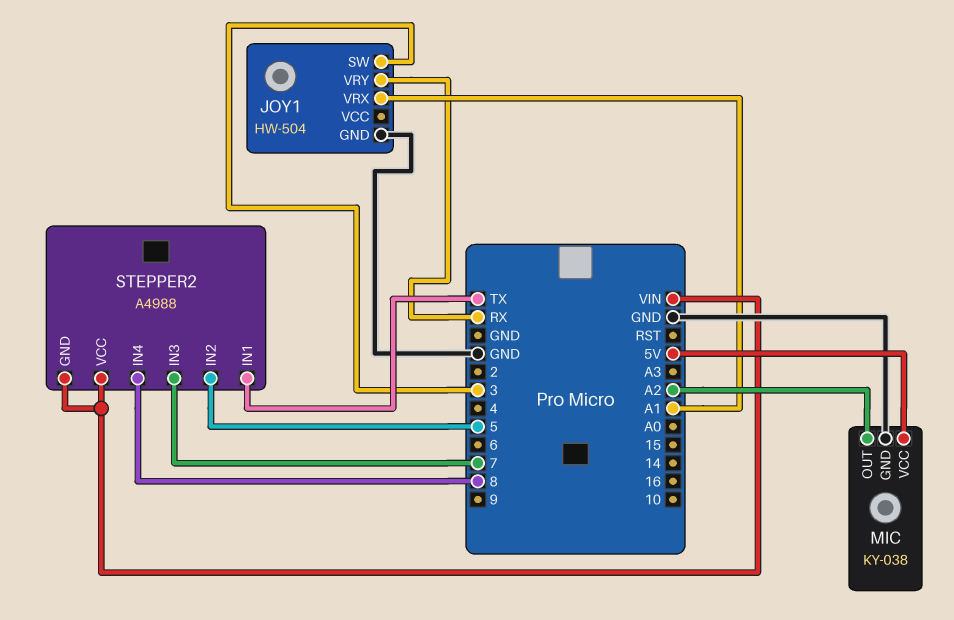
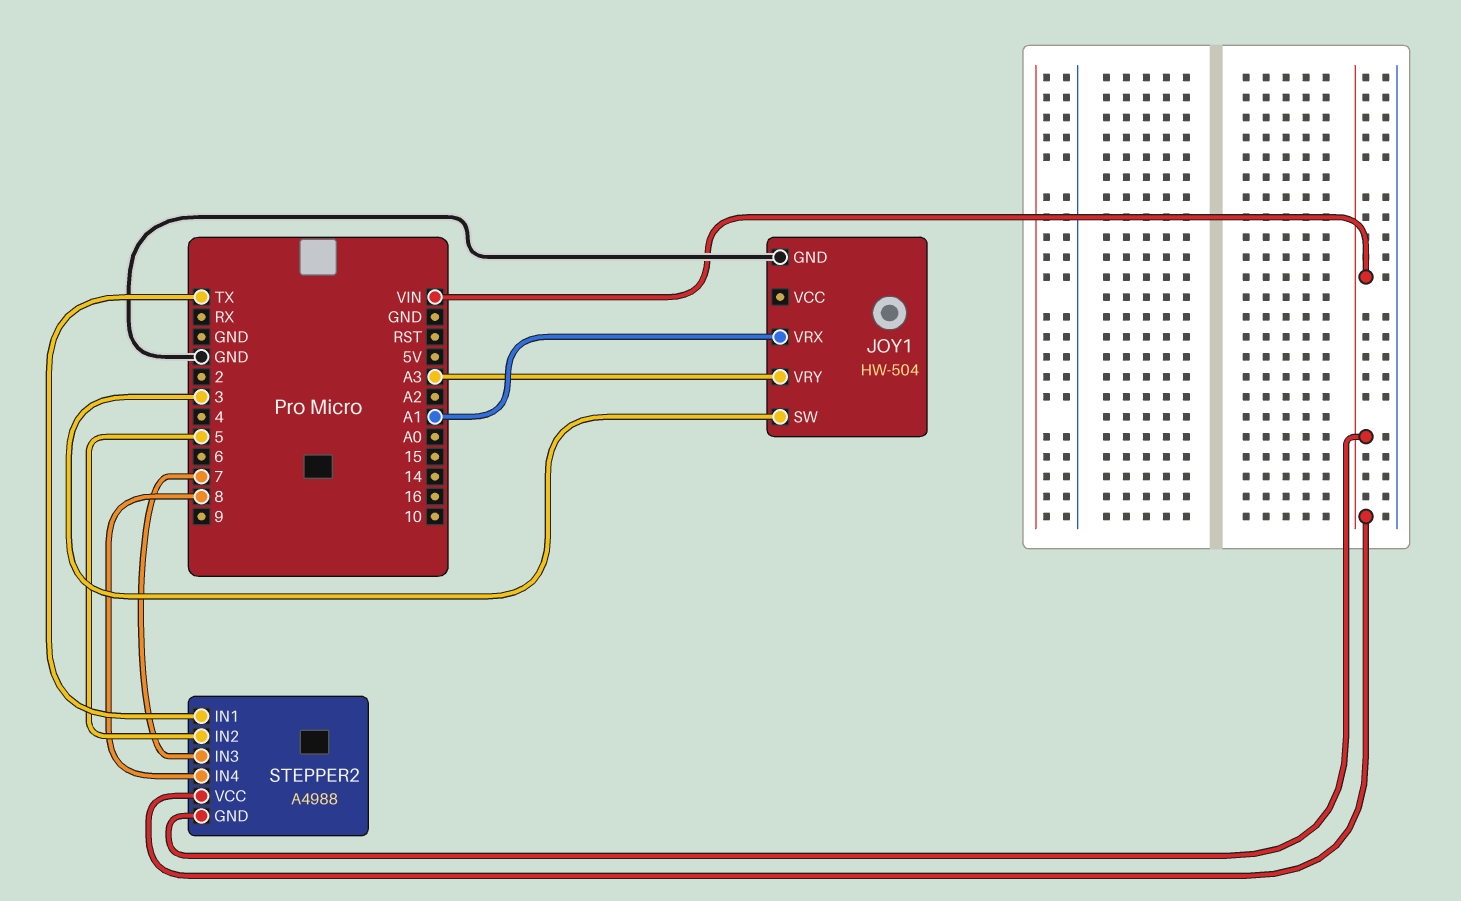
JOY1 pin VRY: RX -> A3
MIC: KY-038 -> none
MIC pin GND: GND -> none
MIC pin OUT: A2 -> none
MIC pin VCC: 5V -> none

